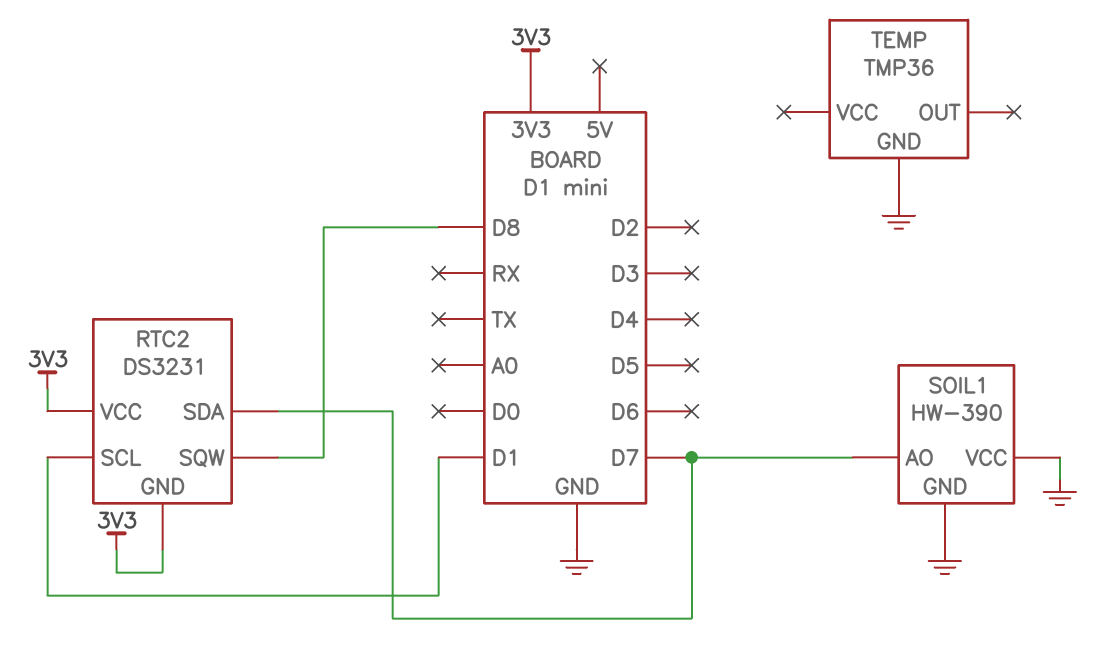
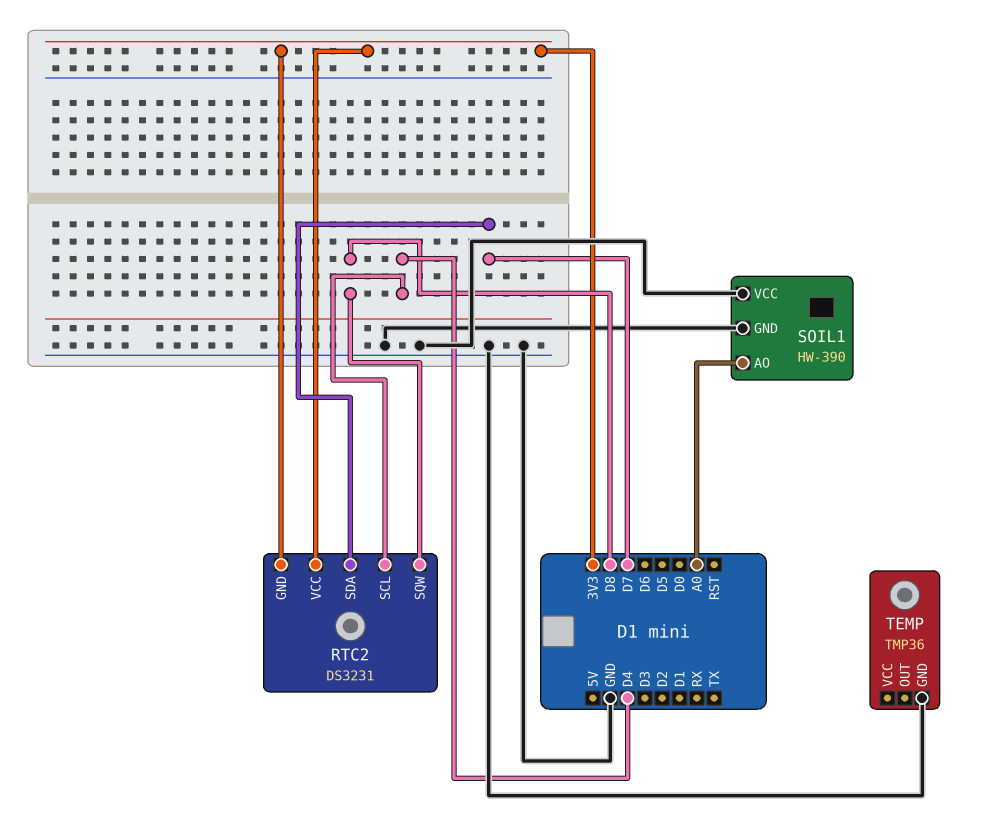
RTC2 pin SCL: D1 -> D4
SOIL1 pin AO: D7 -> A0

